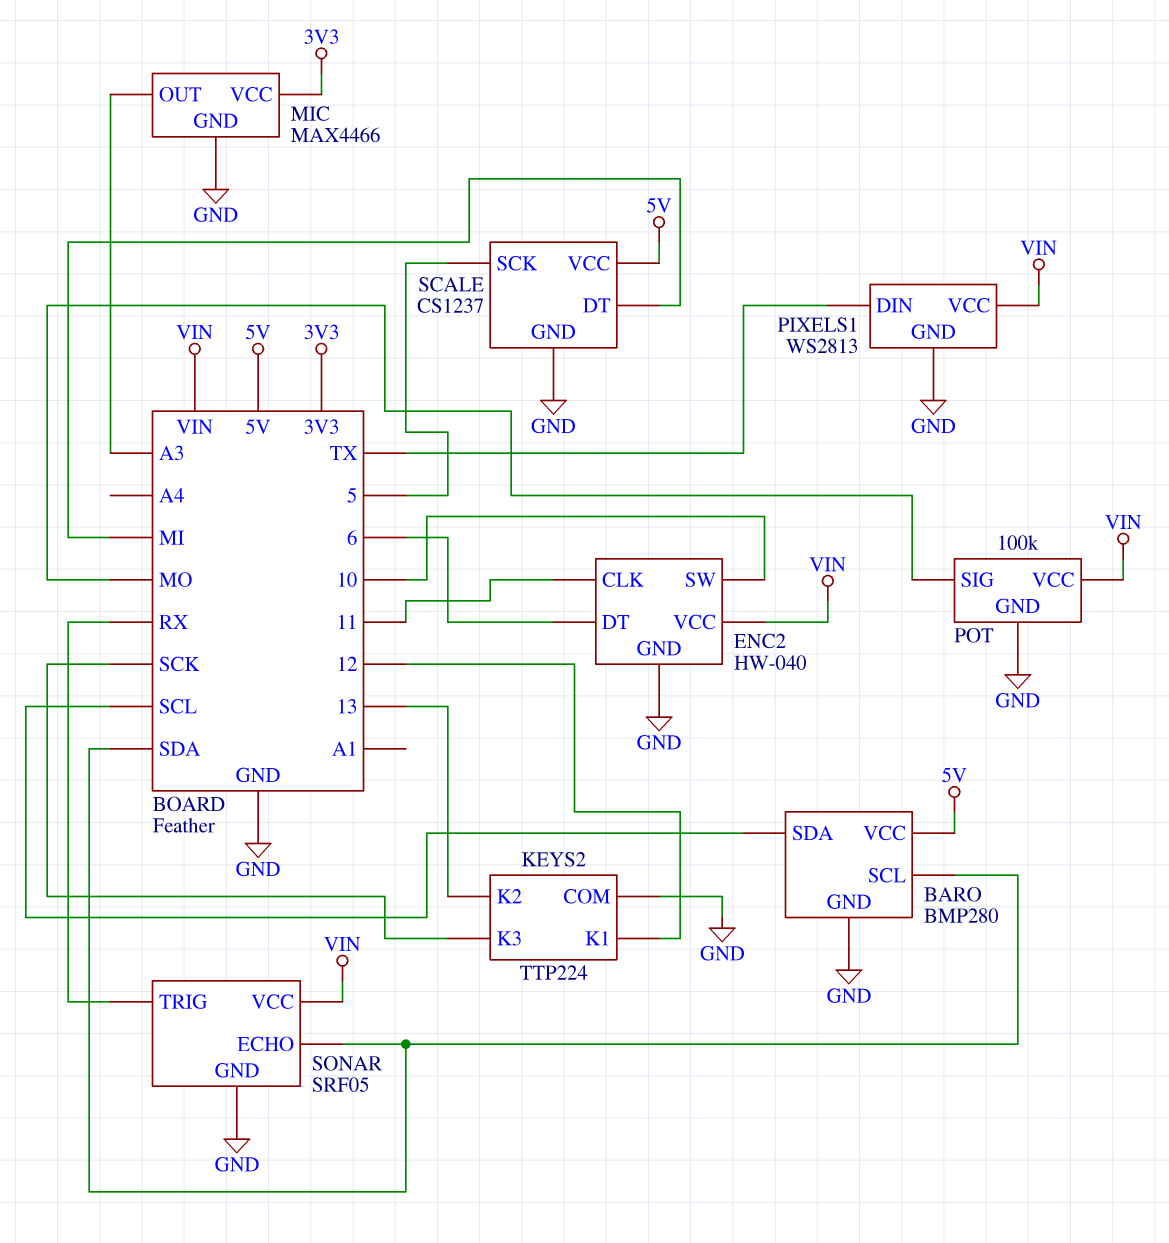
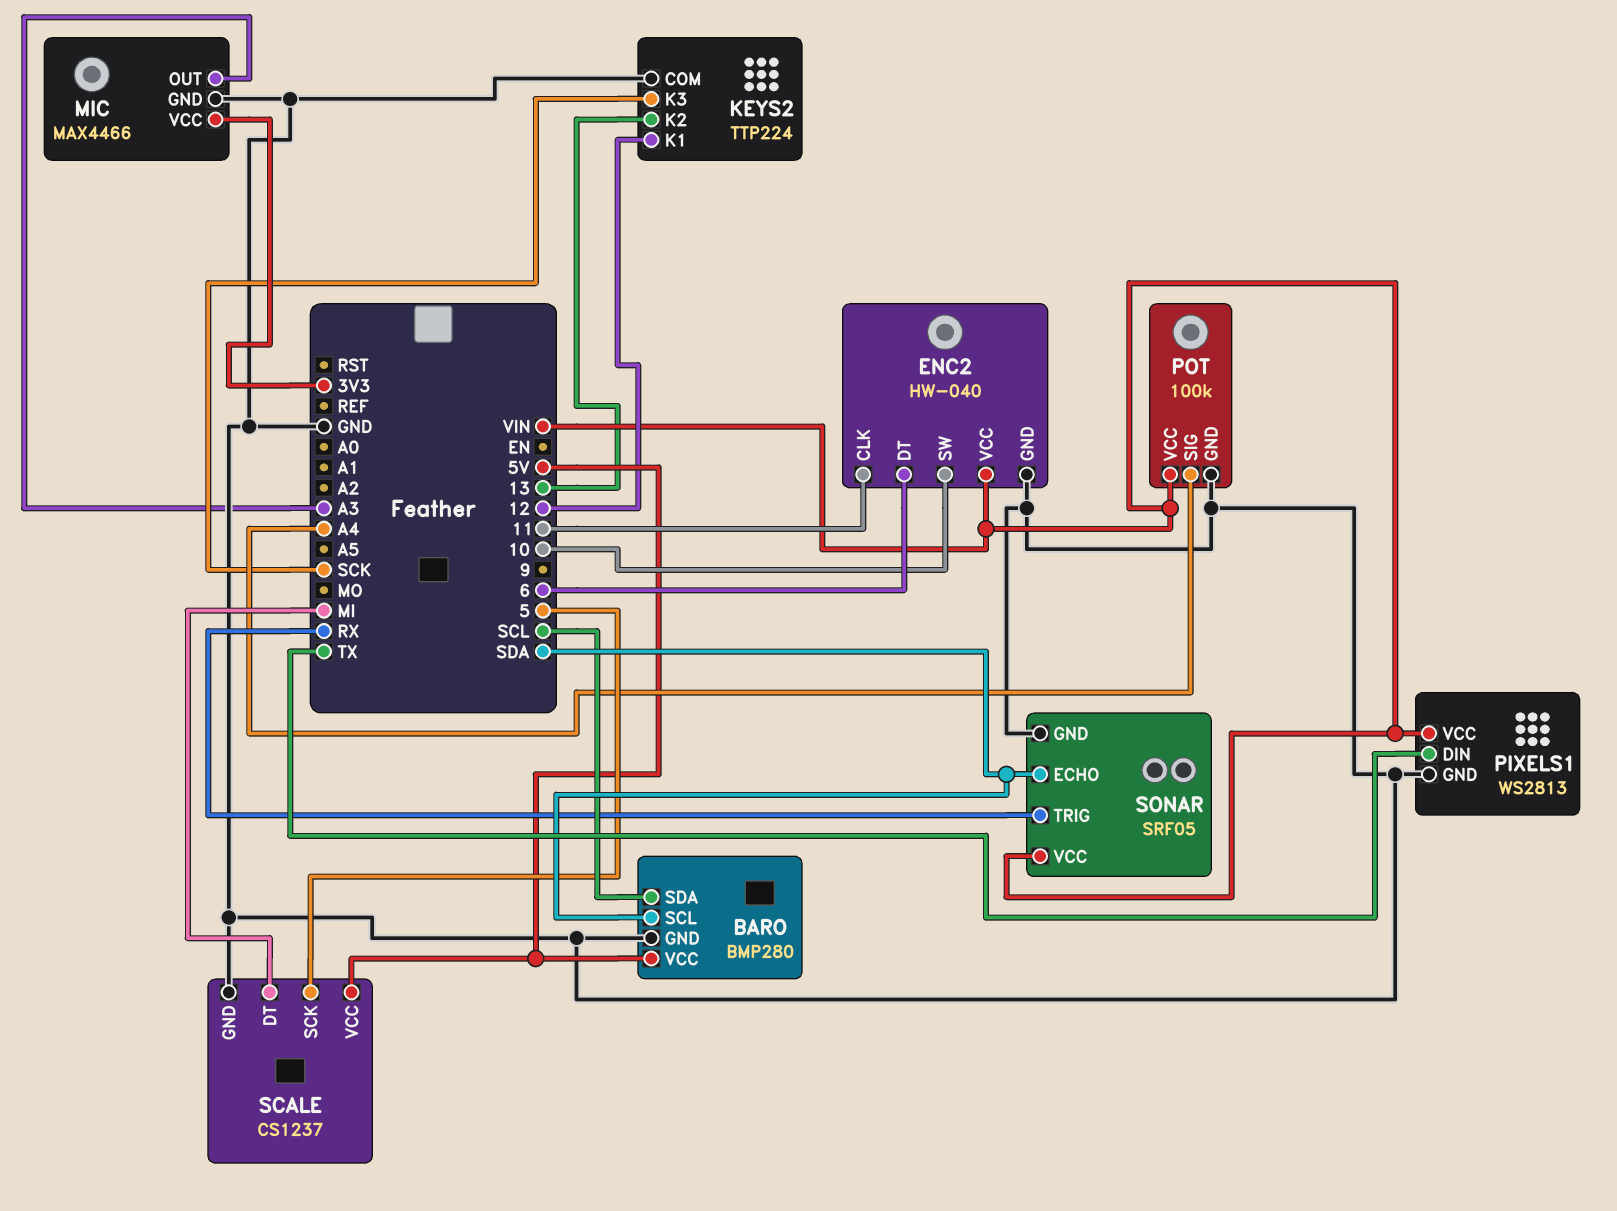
POT pin SIG: MO -> A4

